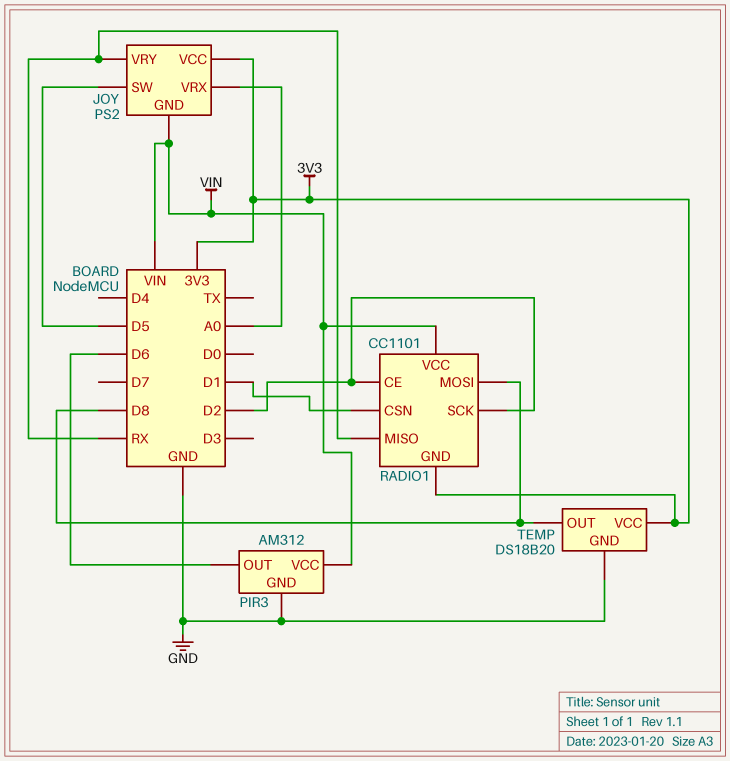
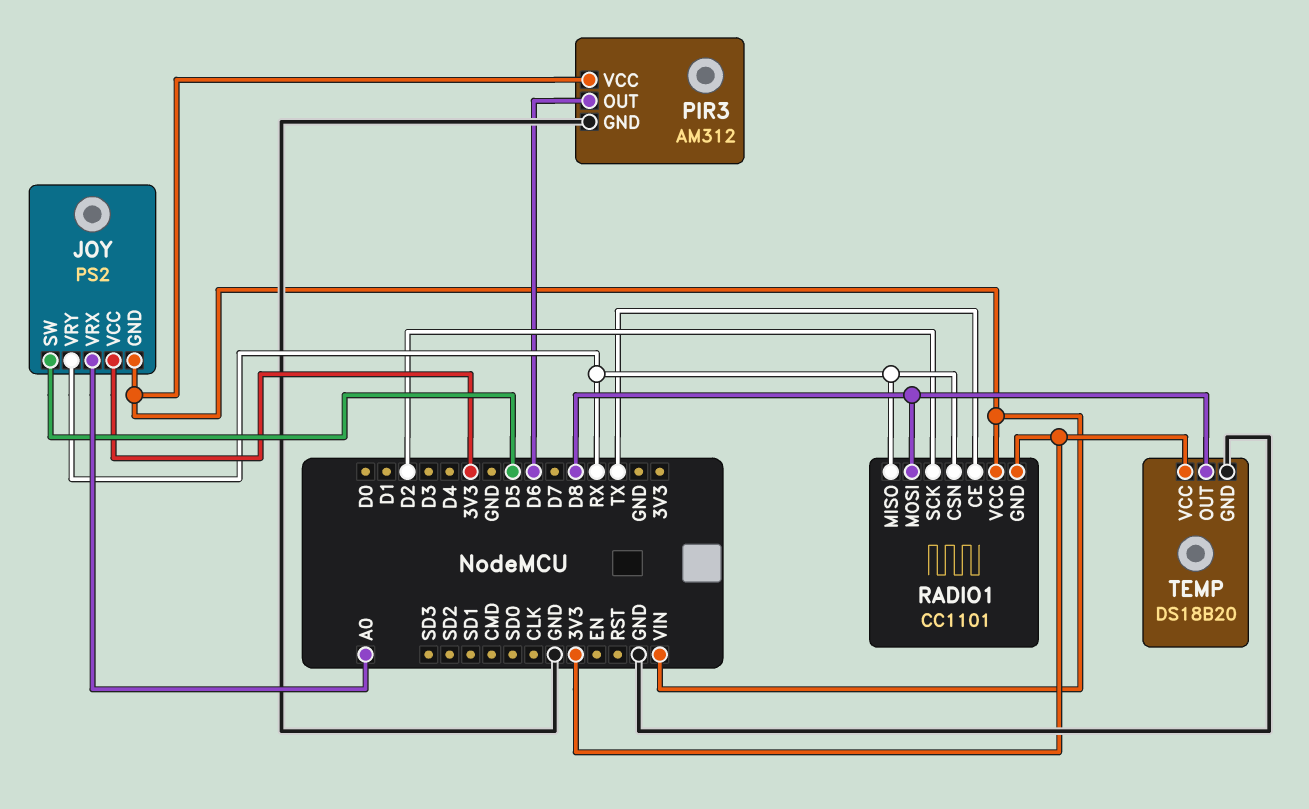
RADIO1 pin CE: D2 -> TX
RADIO1 pin CSN: D1 -> RX

